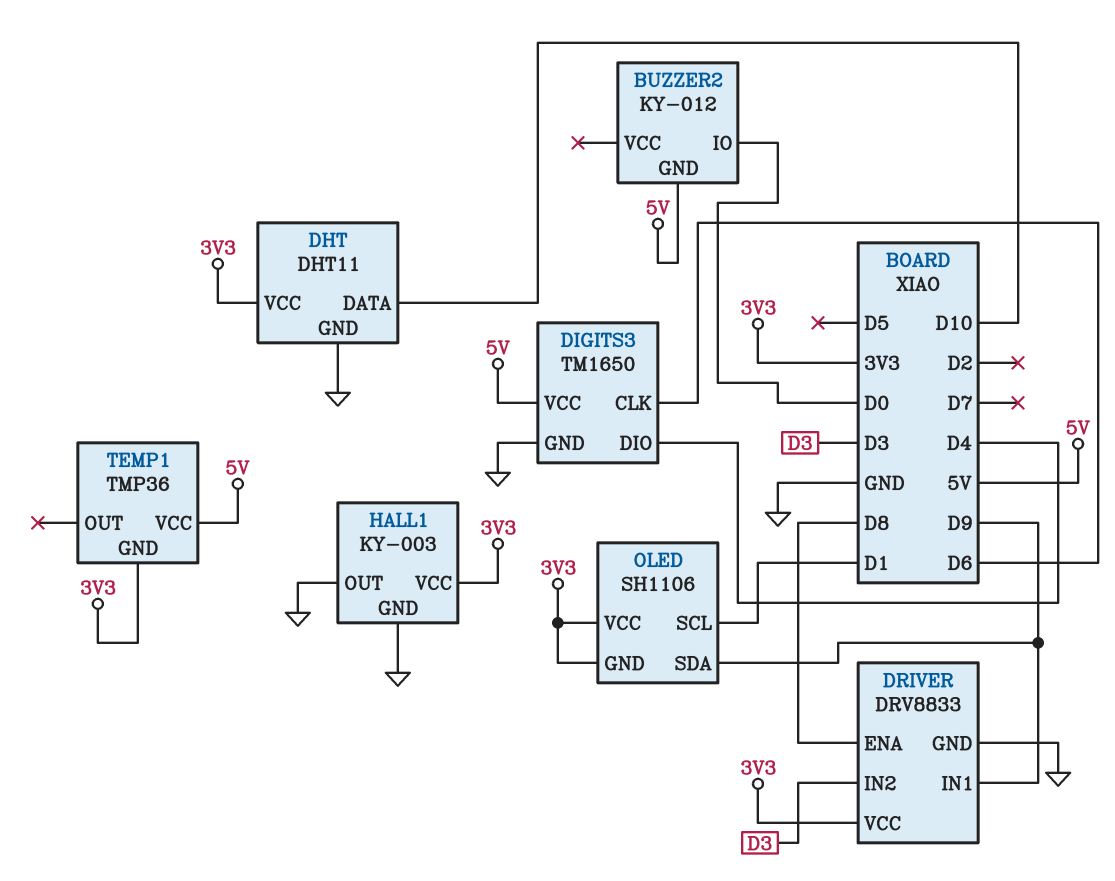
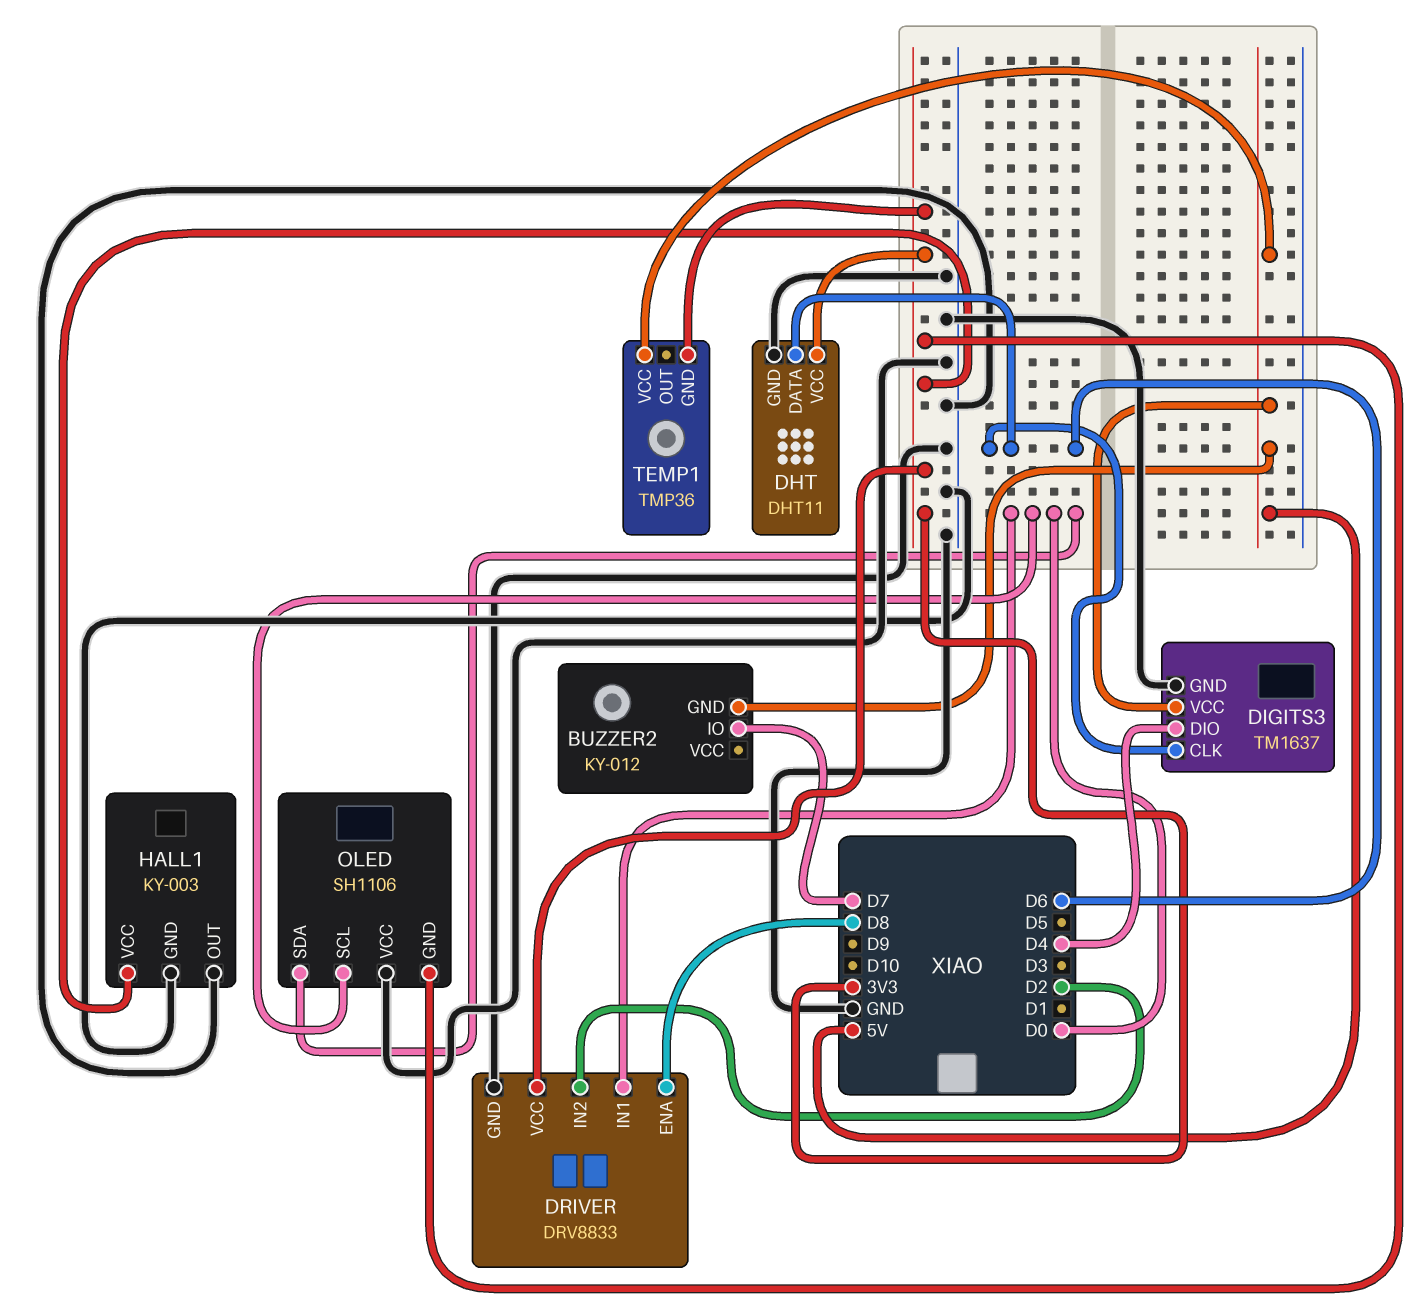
BUZZER2 pin IO: D0 -> D7
DHT pin DATA: D10 -> D6
DIGITS3: TM1650 -> TM1637
DRIVER pin IN1: D9 -> D0
DRIVER pin IN2: D3 -> D2
OLED pin SCL: D1 -> D0
OLED pin SDA: D9 -> D0
OLED pin VCC: 3V3 -> GND

